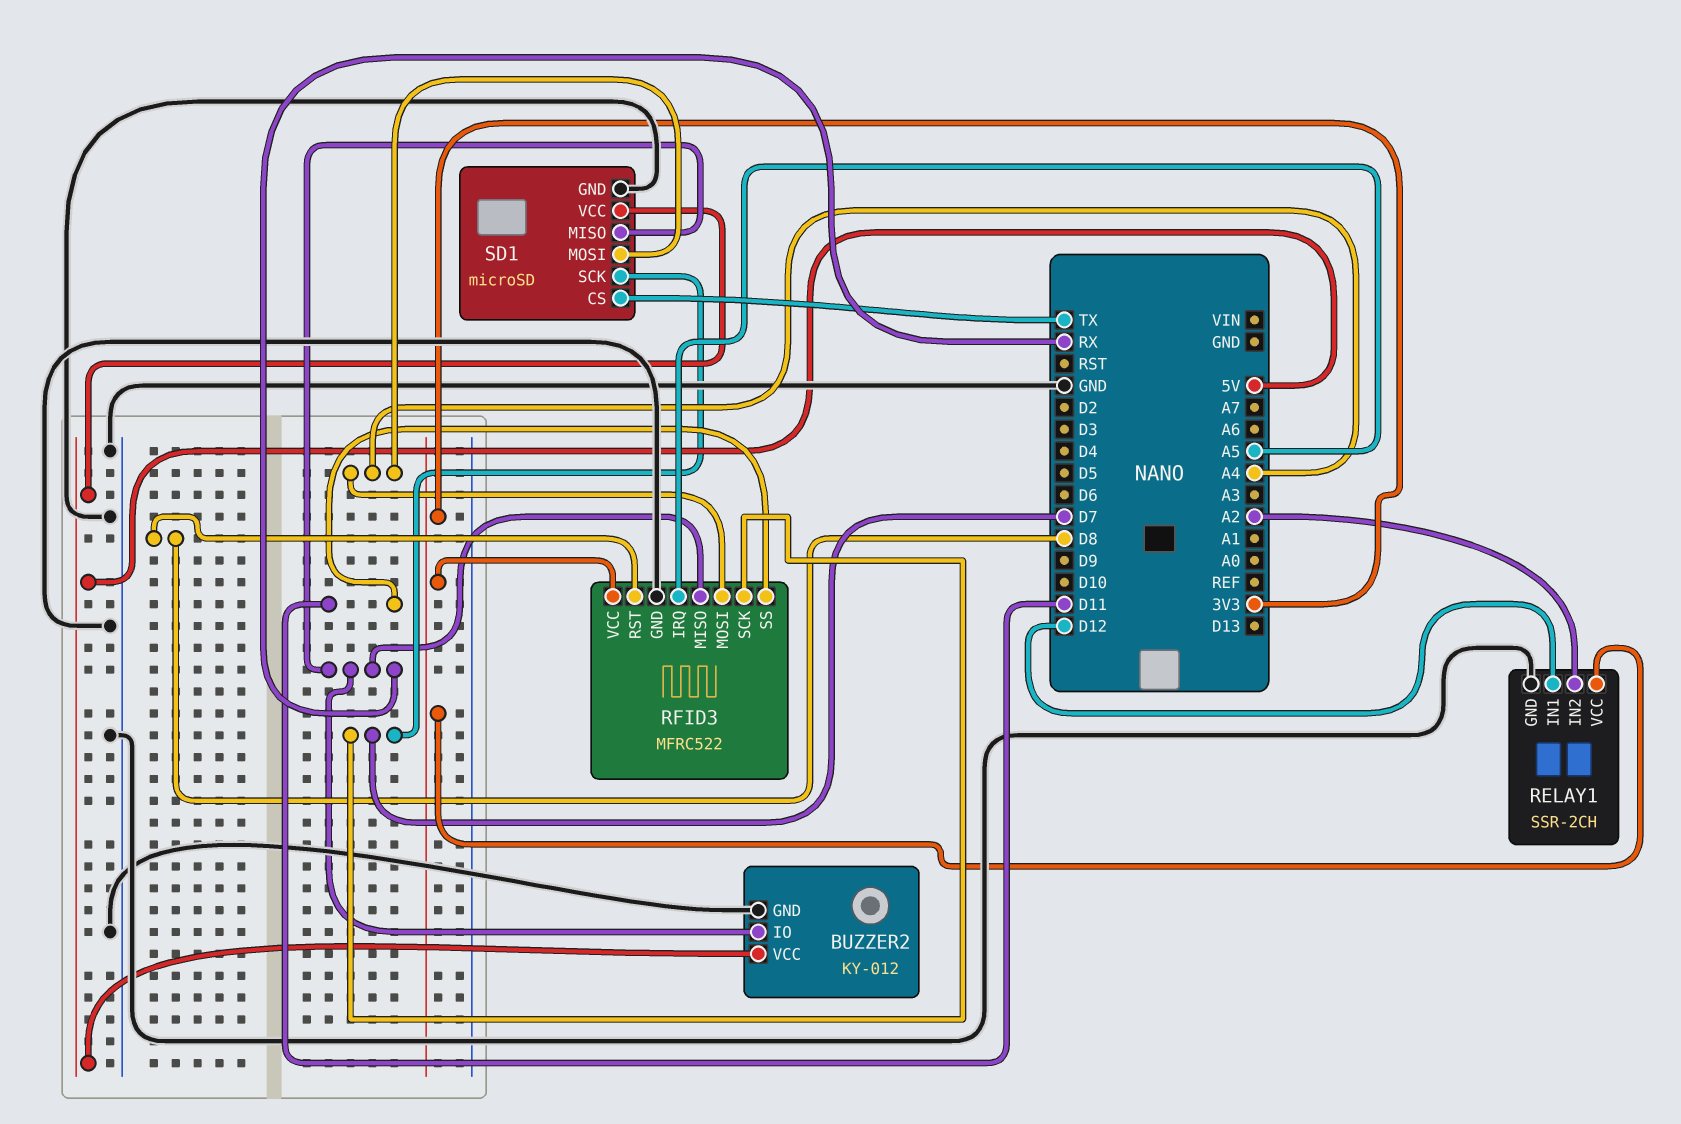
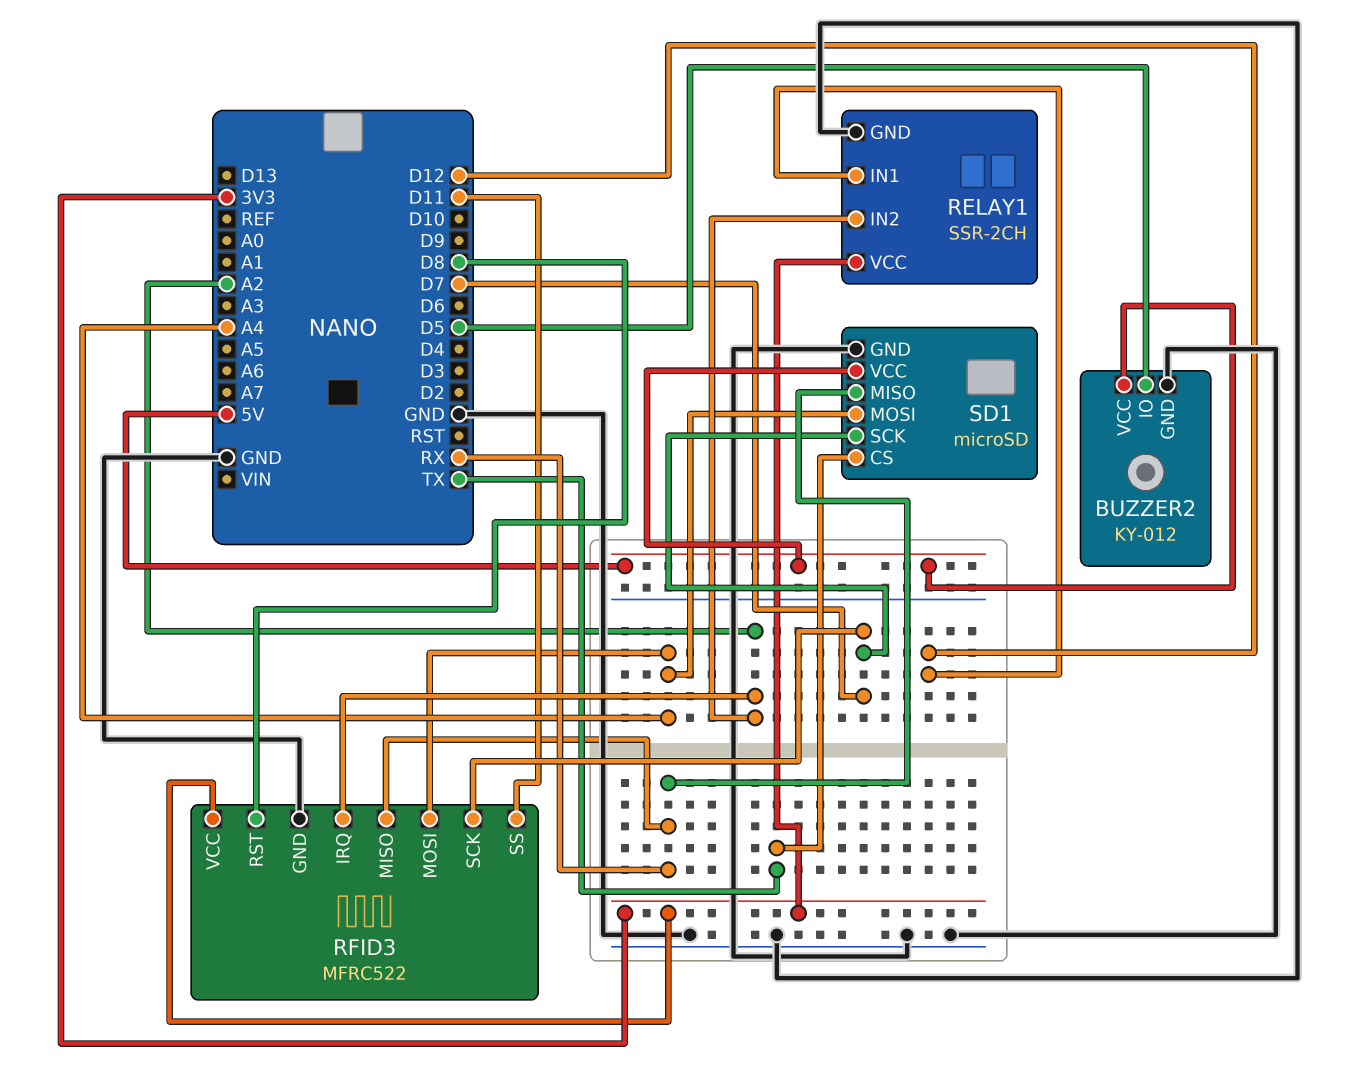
BUZZER2 pin IO: RX -> D5
RFID3 pin IRQ: A5 -> A2

